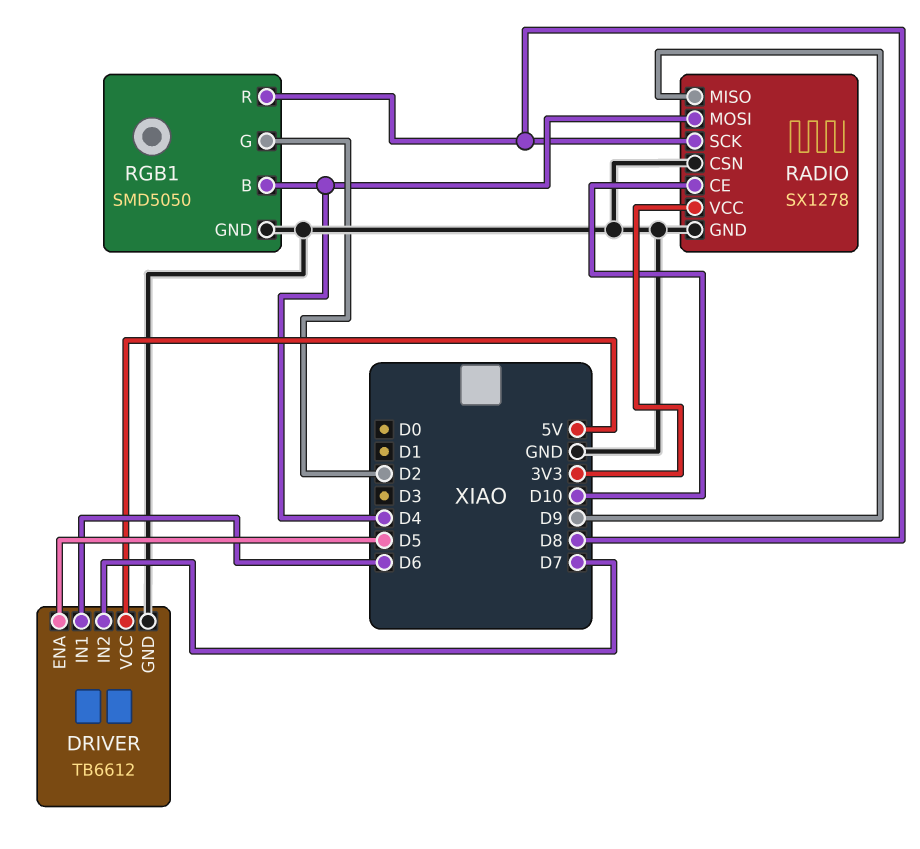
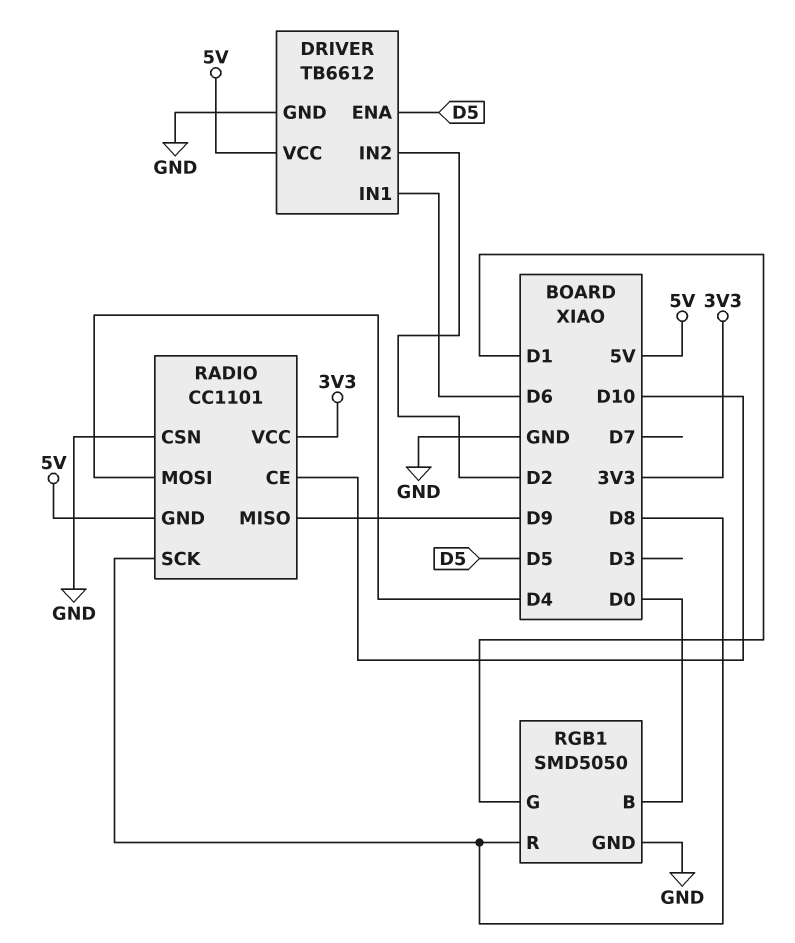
DRIVER pin IN2: D7 -> D2
RADIO: SX1278 -> CC1101
RADIO pin GND: GND -> 5V
RGB1 pin B: D4 -> D0
RGB1 pin G: D2 -> D1

